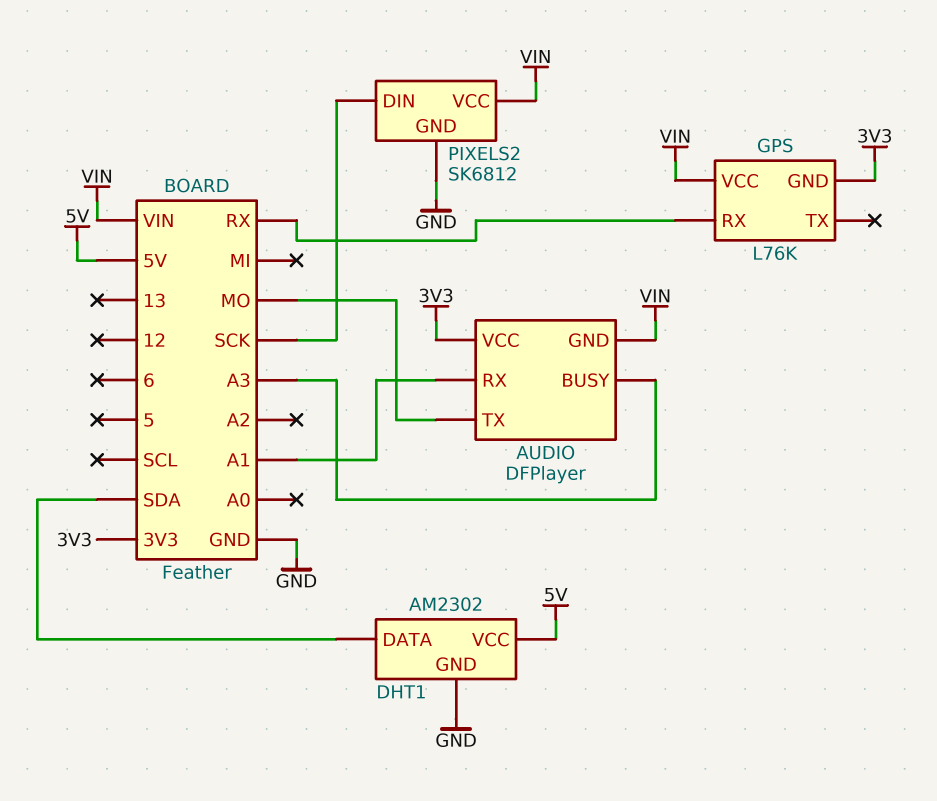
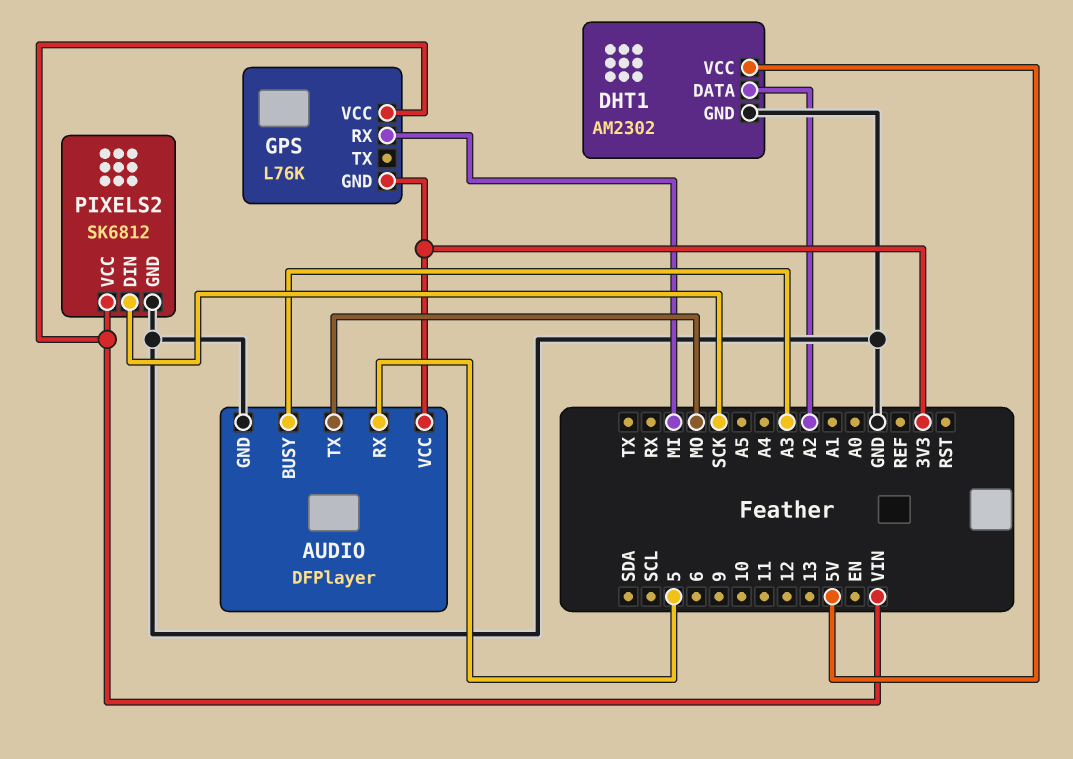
AUDIO pin GND: VIN -> GND
AUDIO pin RX: A1 -> 5
DHT1 pin DATA: SDA -> A2
GPS pin RX: RX -> MI

